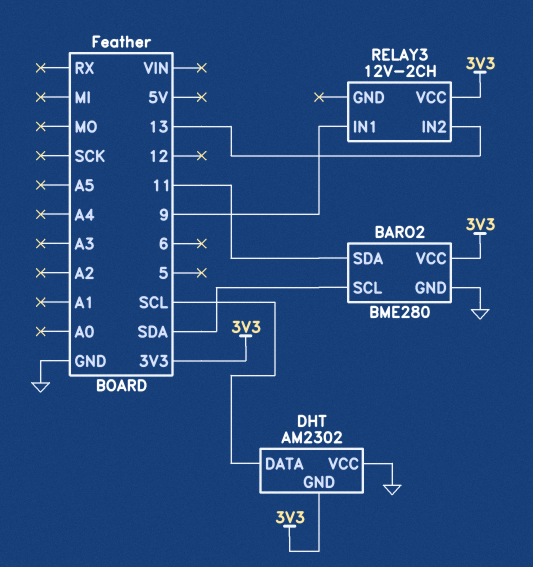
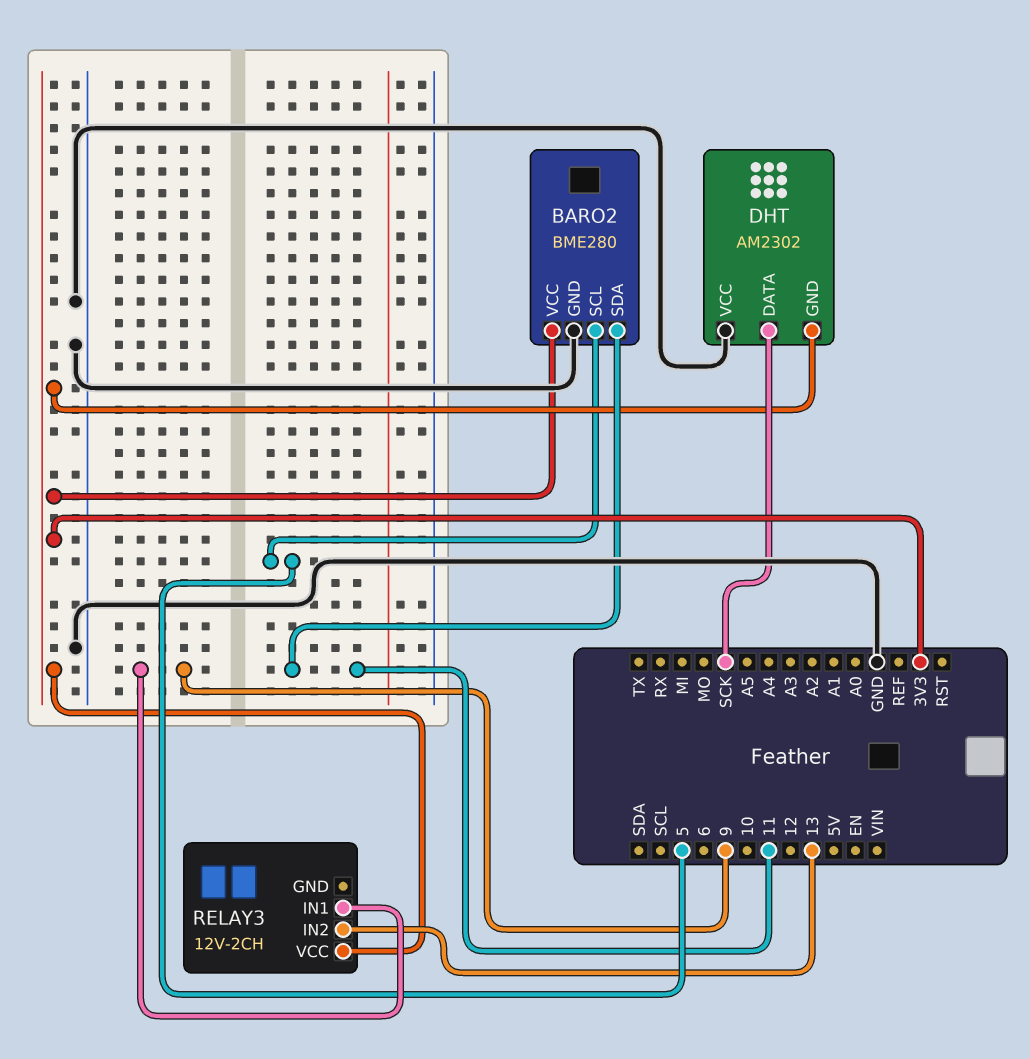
BARO2 pin SCL: SDA -> 5
DHT pin DATA: SCL -> SCK

